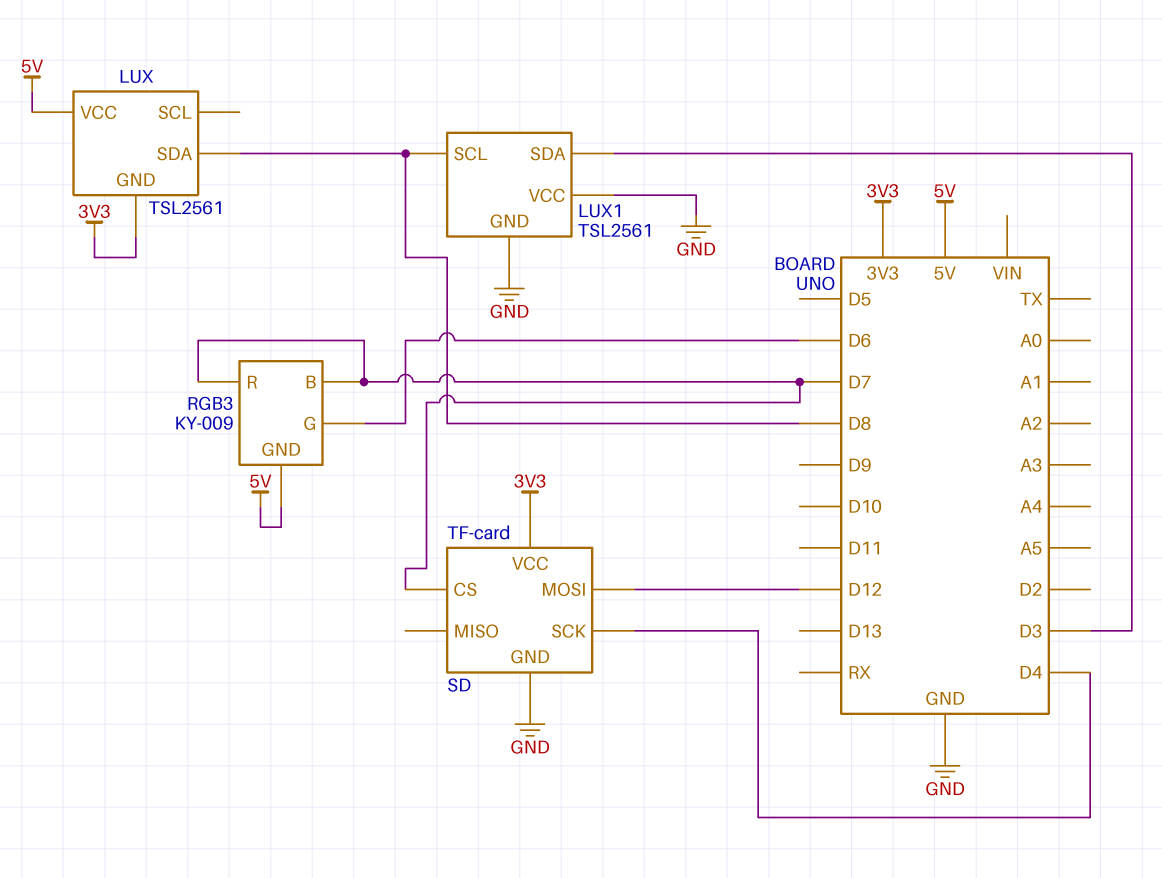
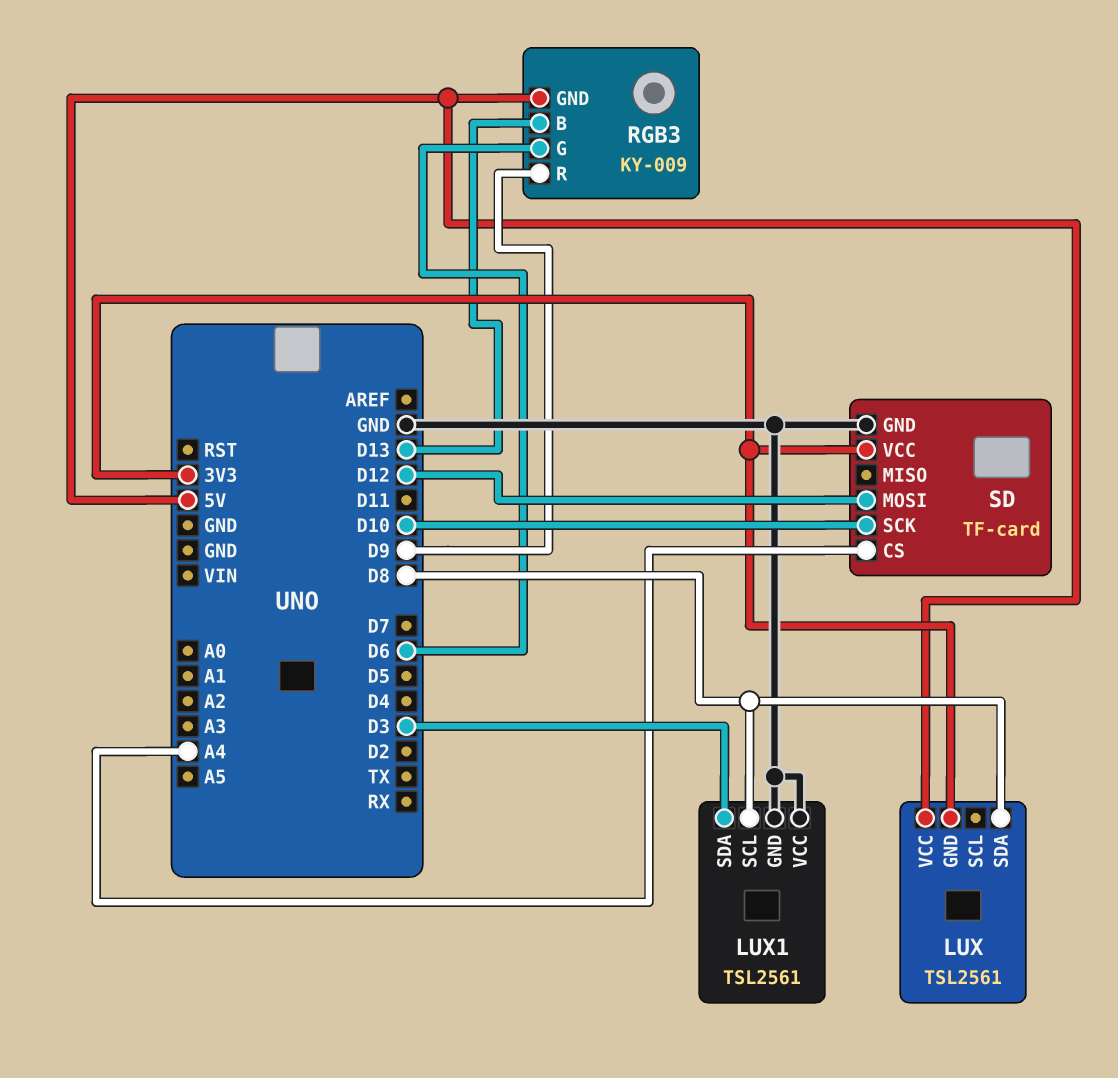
RGB3 pin B: D7 -> D13
RGB3 pin R: D7 -> D9
SD pin CS: D7 -> A4
SD pin SCK: D4 -> D10

